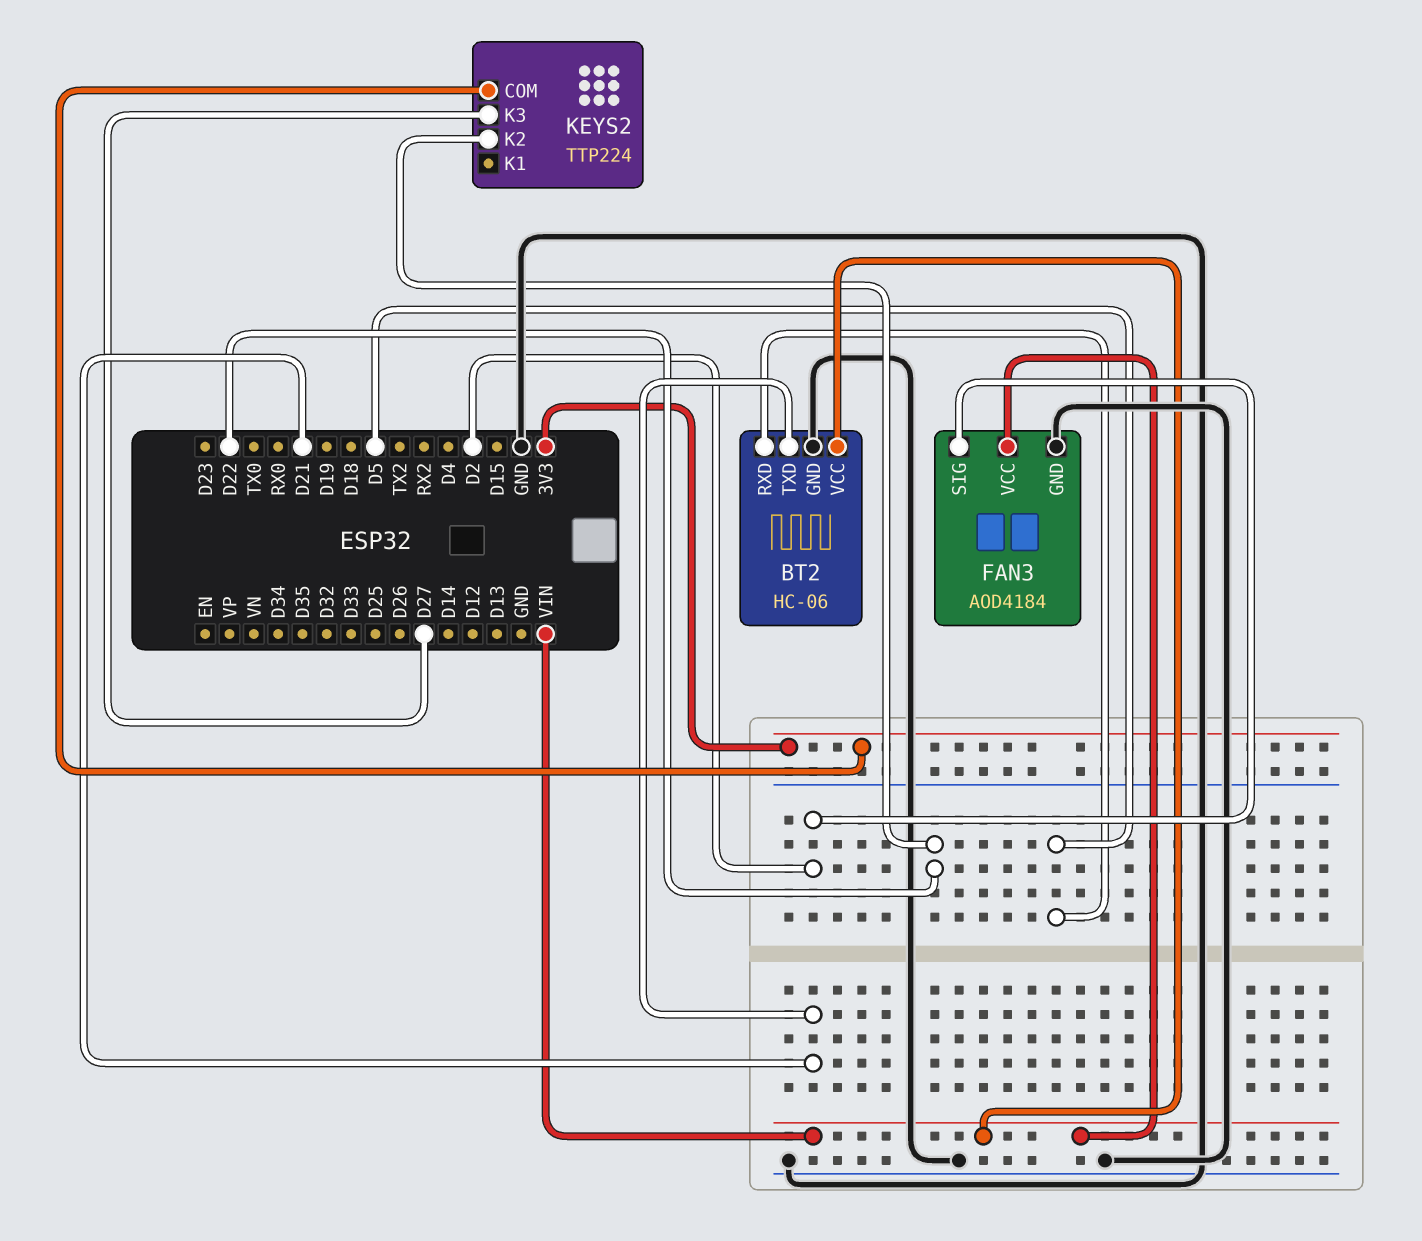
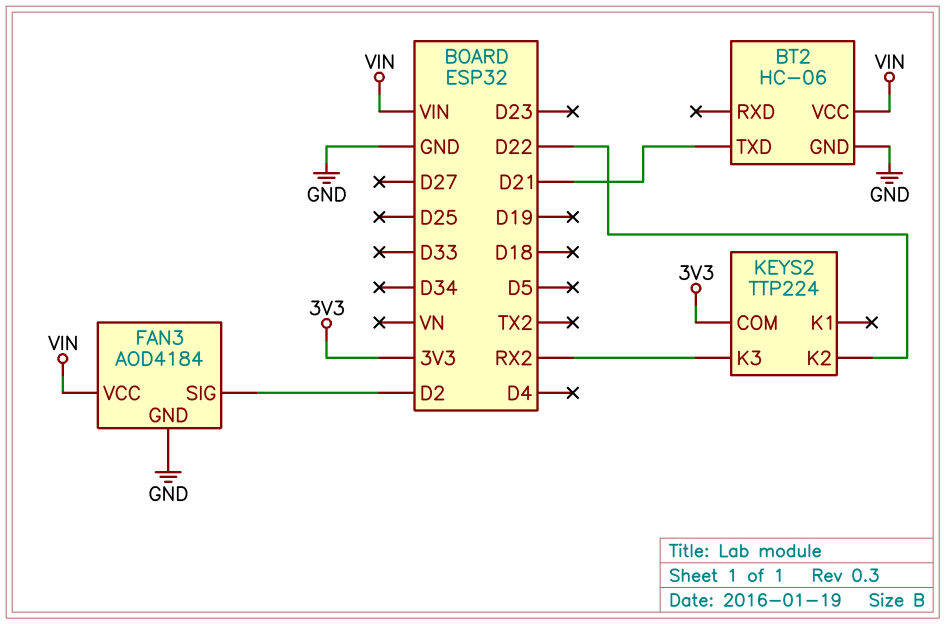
BT2 pin RXD: D5 -> none
KEYS2 pin K3: D27 -> RX2

